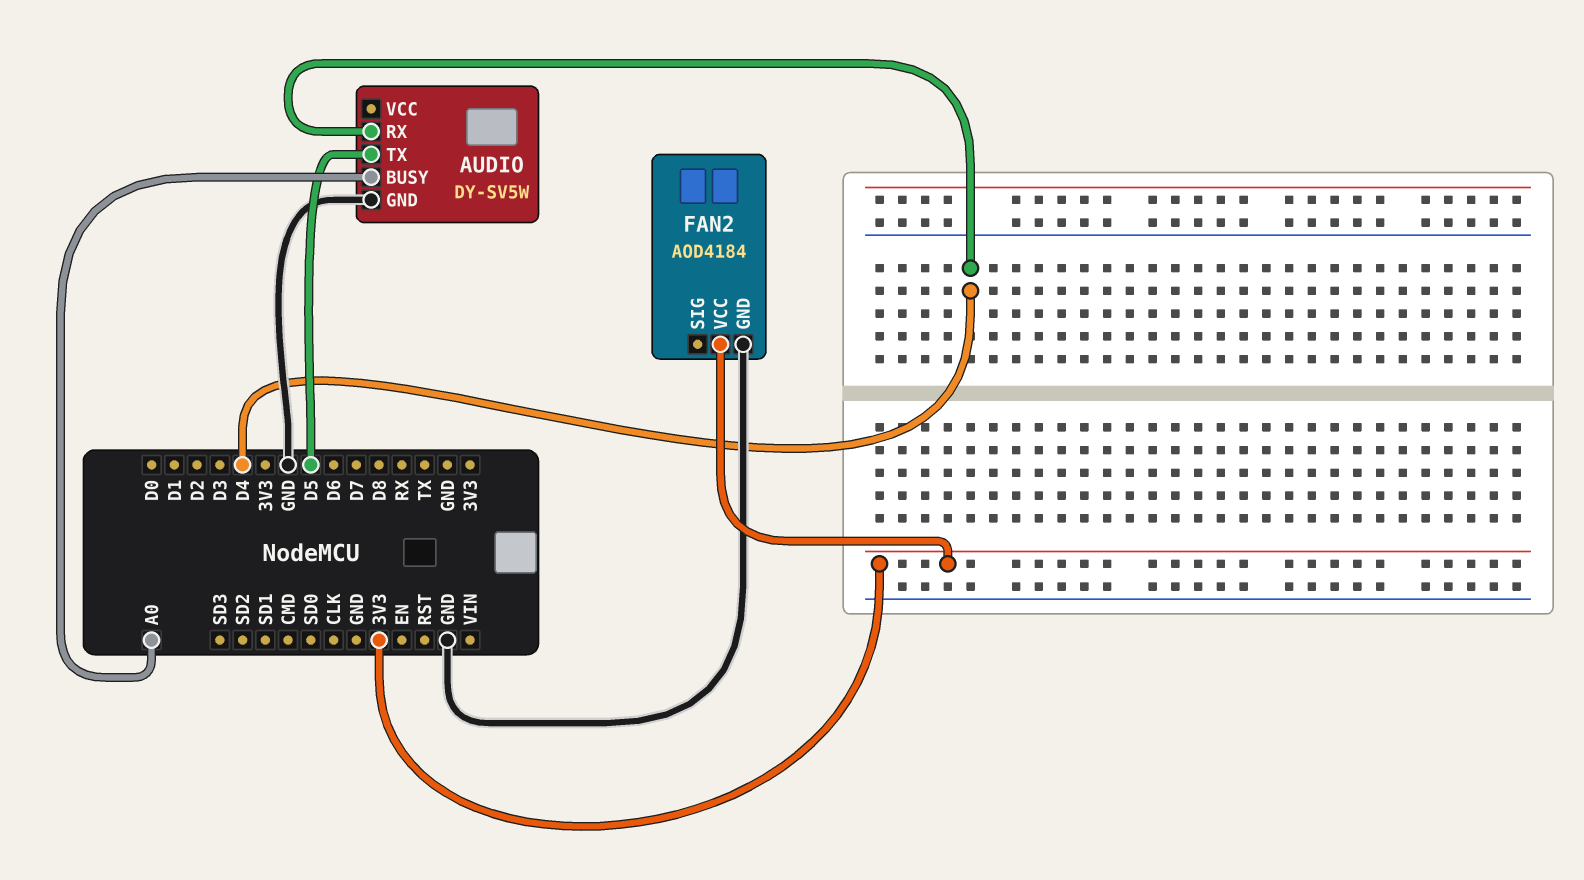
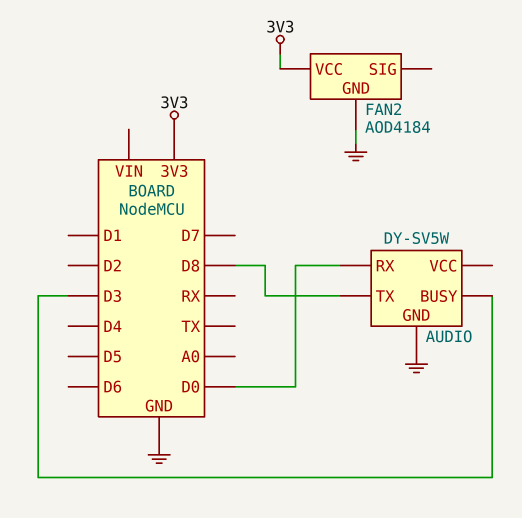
AUDIO pin BUSY: A0 -> D3
AUDIO pin RX: D4 -> D0
AUDIO pin TX: D5 -> D8

